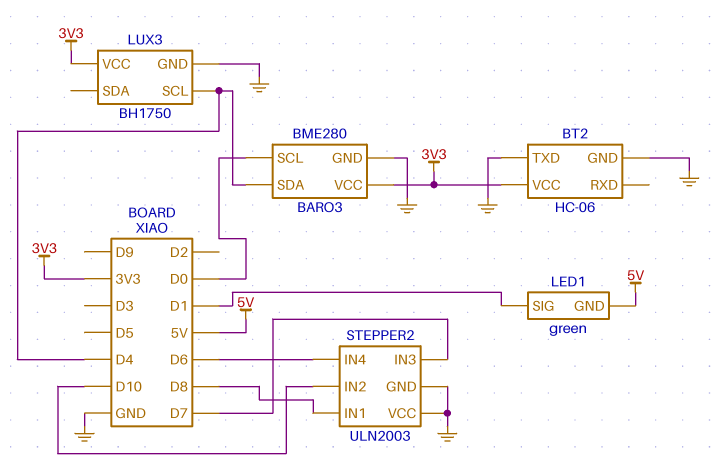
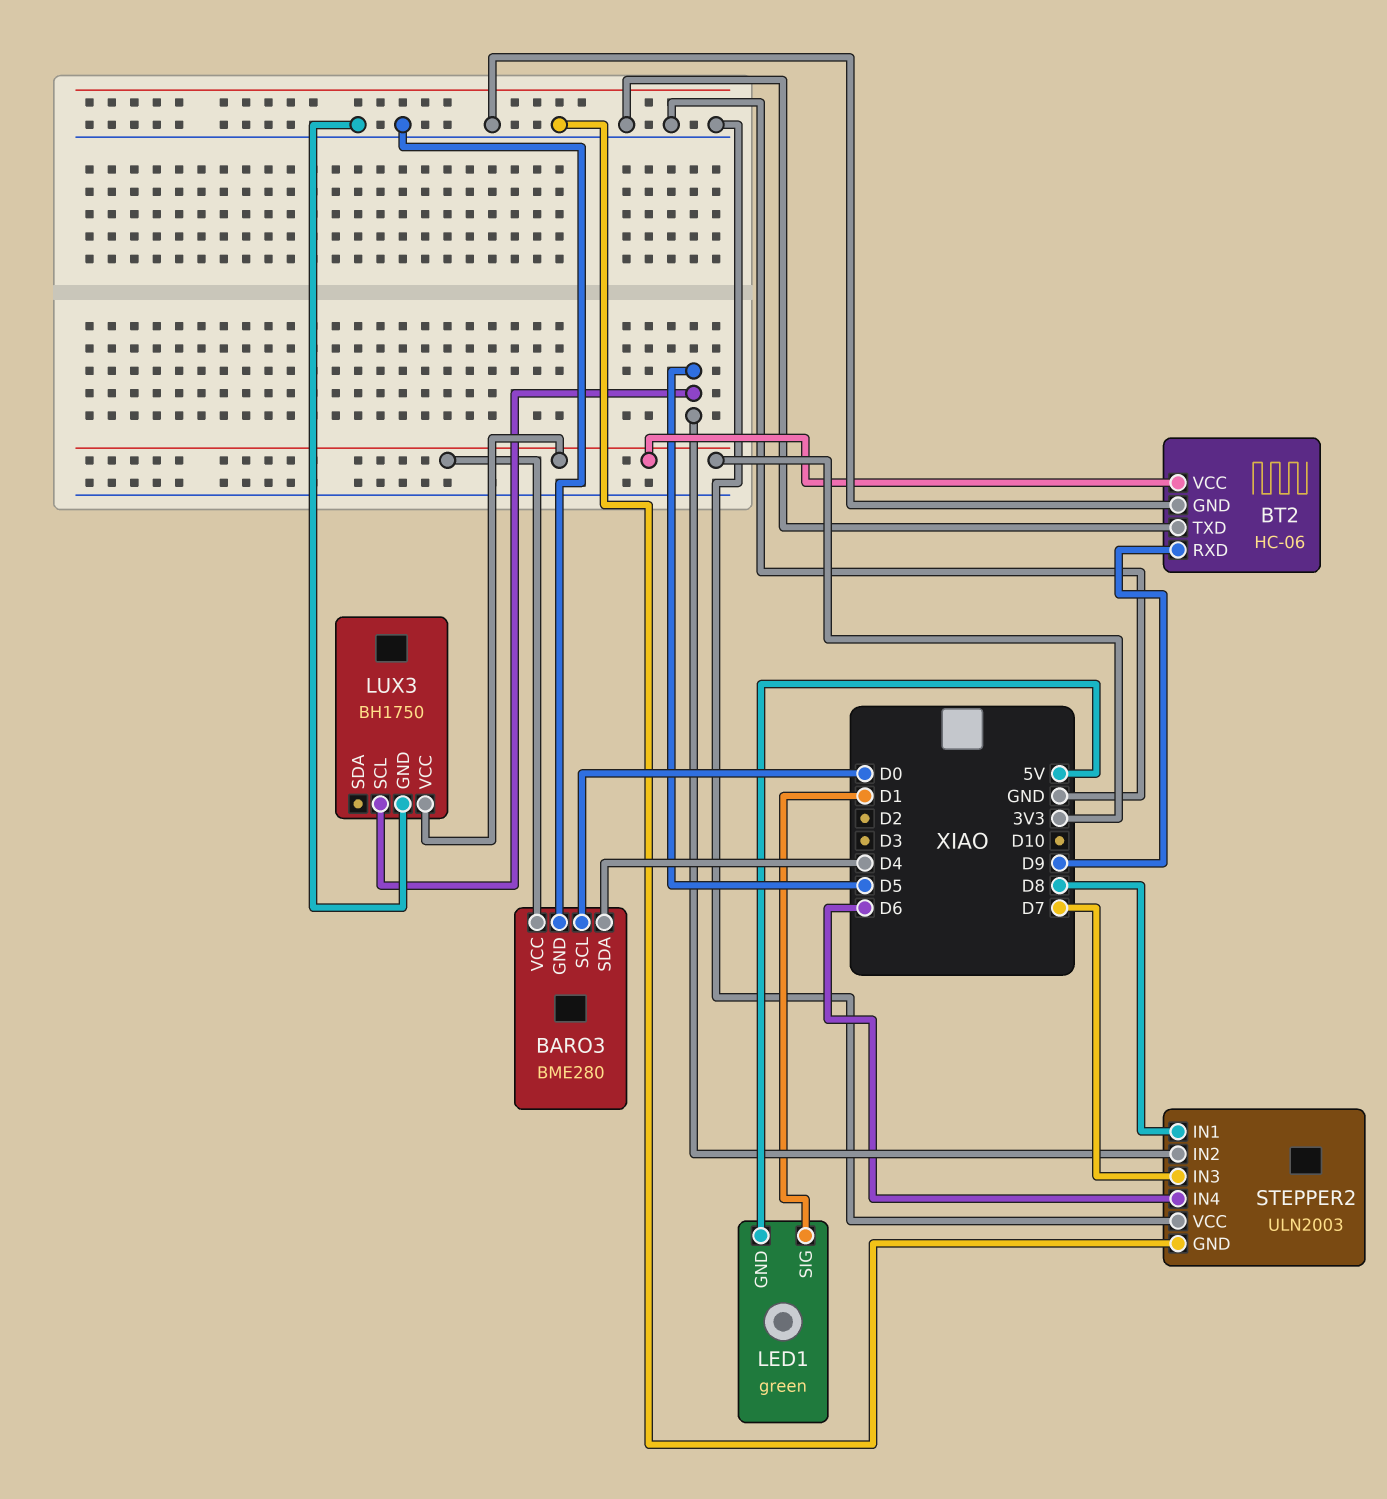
BT2 pin RXD: none -> D9
LUX3 pin SCL: D4 -> D5
STEPPER2 pin IN2: D10 -> D5

